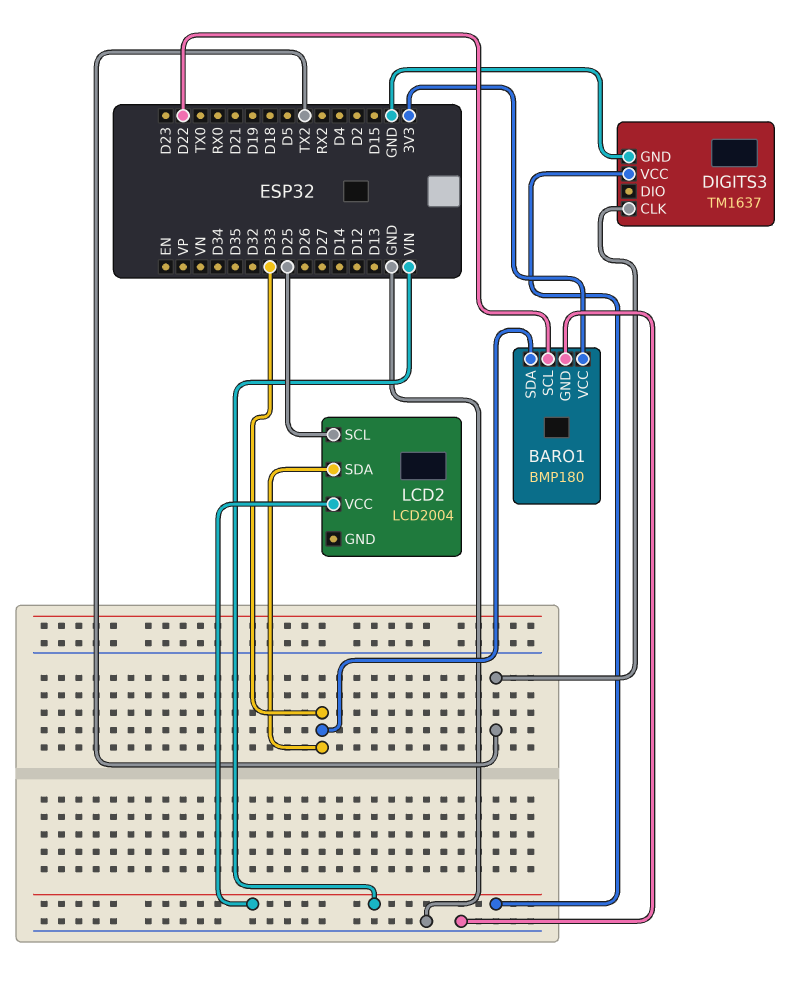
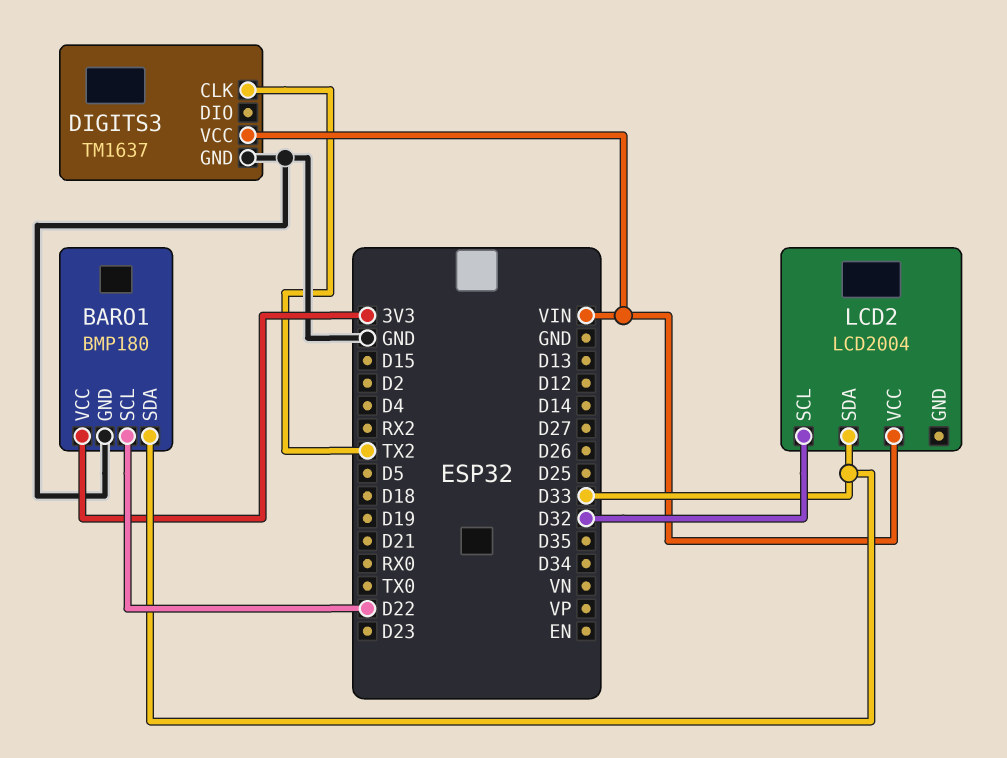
LCD2 pin SCL: D25 -> D32

